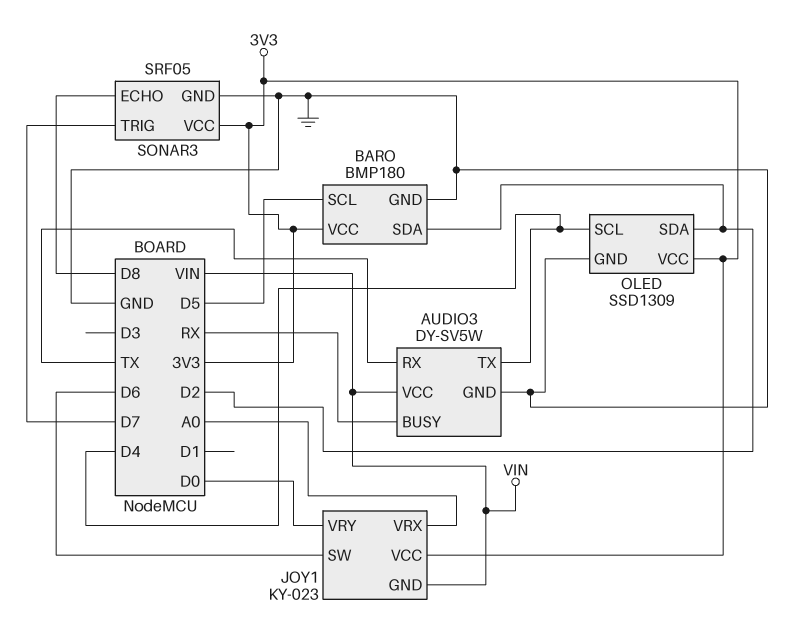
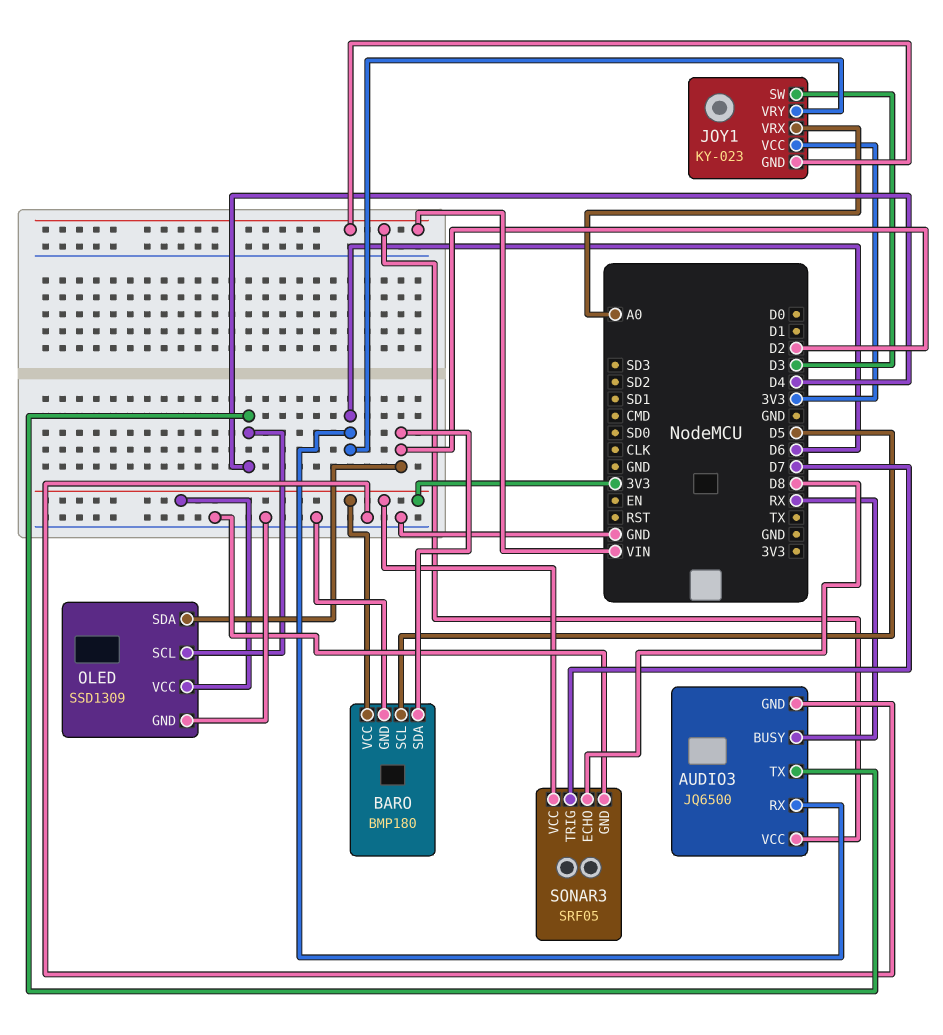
AUDIO3: DY-SV5W -> JQ6500
AUDIO3 pin RX: TX -> D6
JOY1 pin SW: D6 -> D3
JOY1 pin VRY: D0 -> D6

